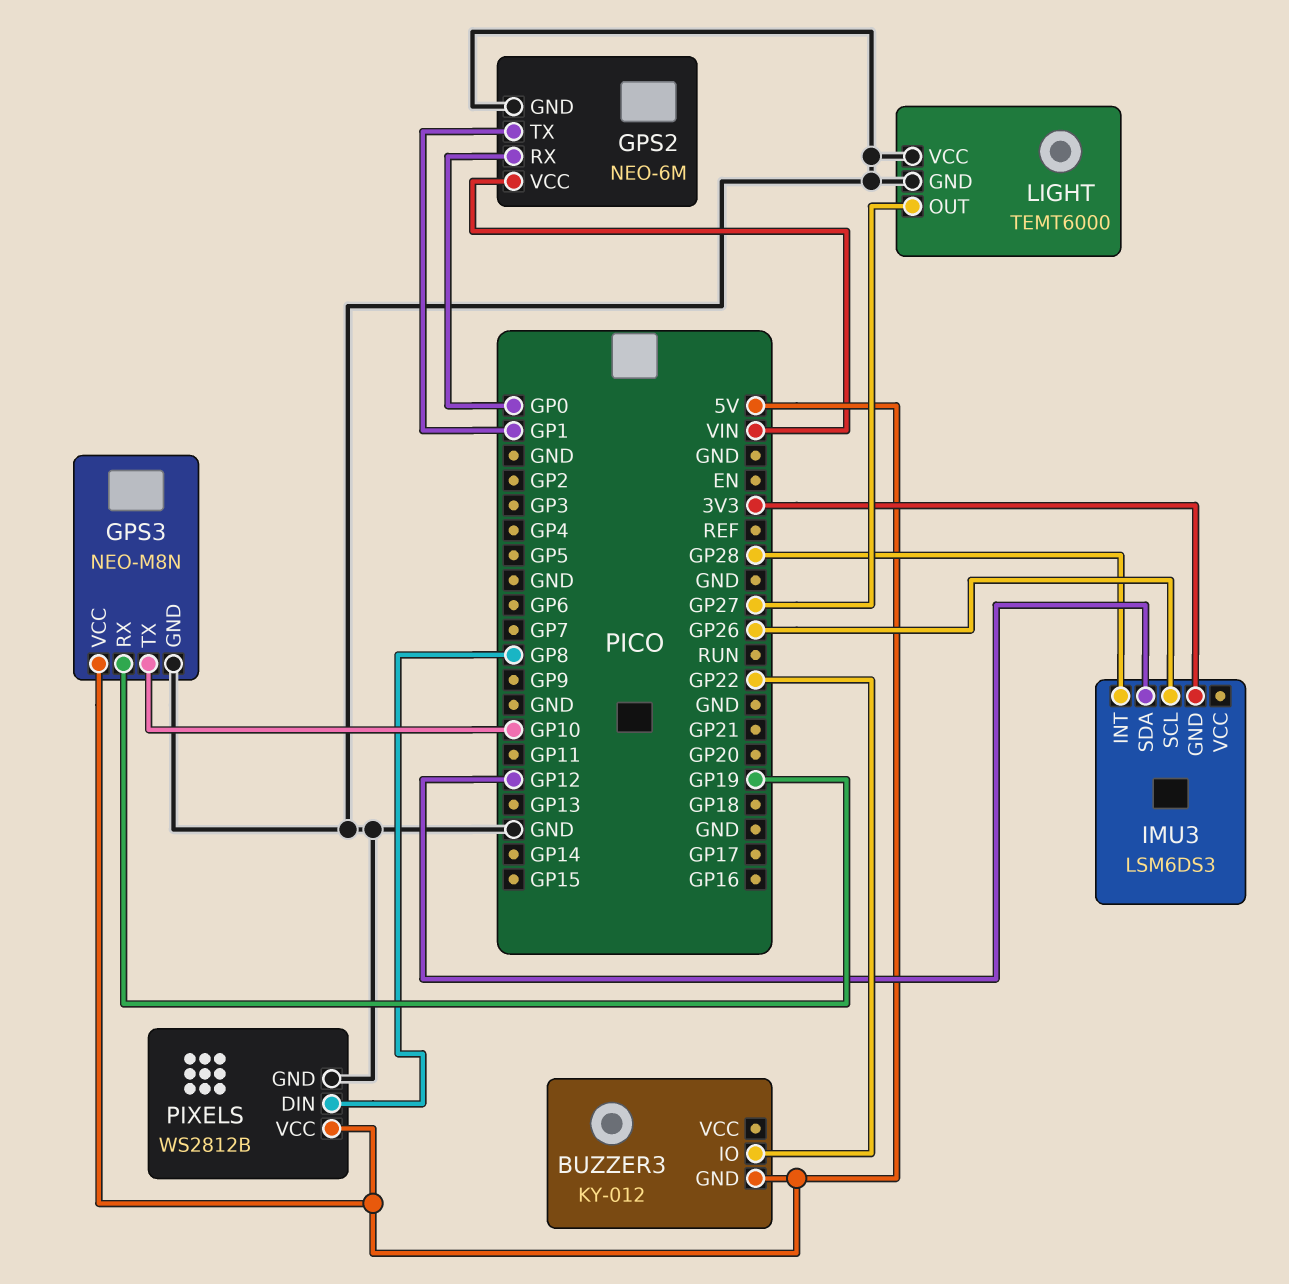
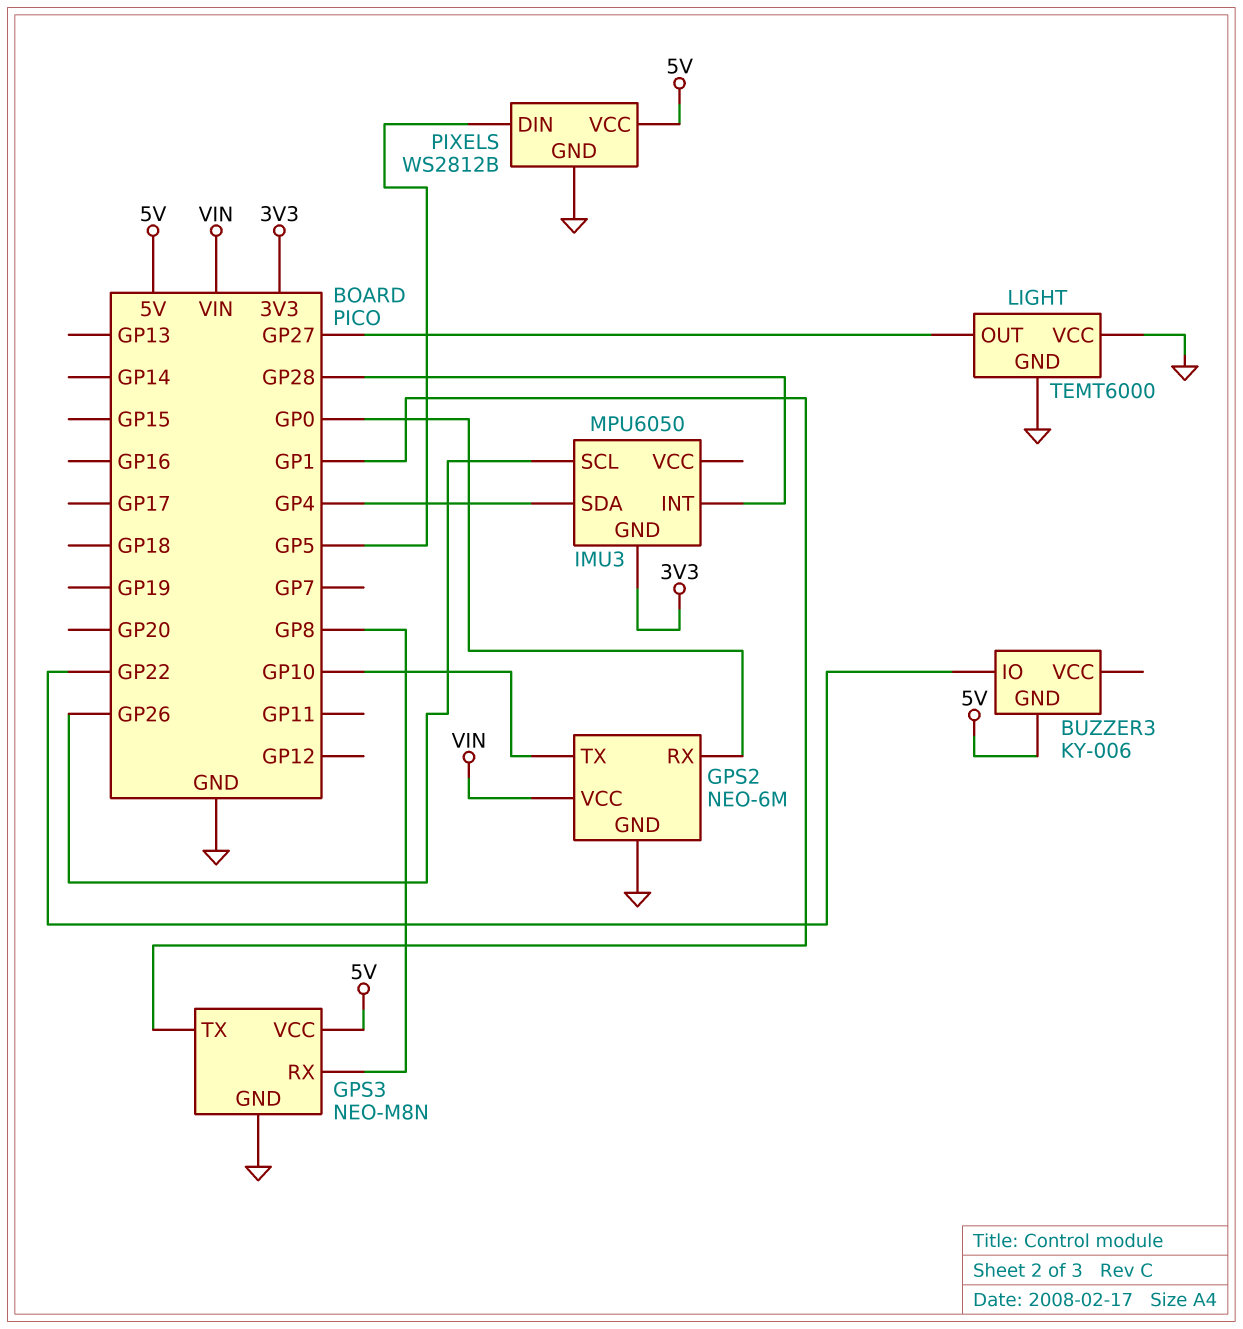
BUZZER3: KY-012 -> KY-006
GPS2 pin TX: GP1 -> GP10
GPS3 pin RX: GP19 -> GP8
GPS3 pin TX: GP10 -> GP1
IMU3: LSM6DS3 -> MPU6050
IMU3 pin SDA: GP12 -> GP4
PIXELS pin DIN: GP8 -> GP5

